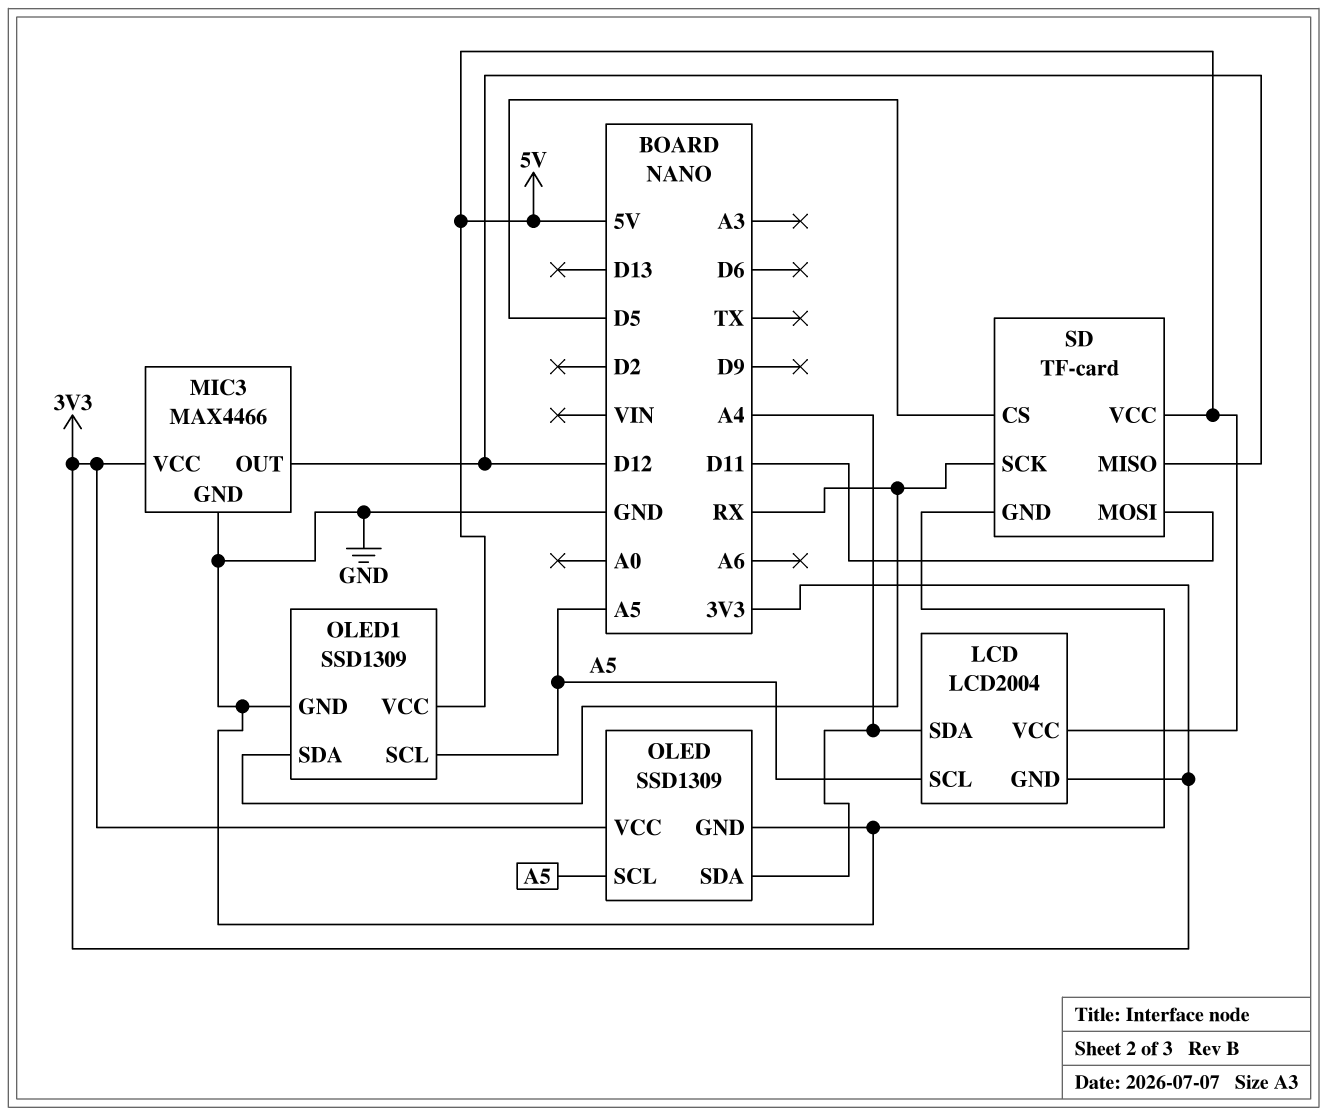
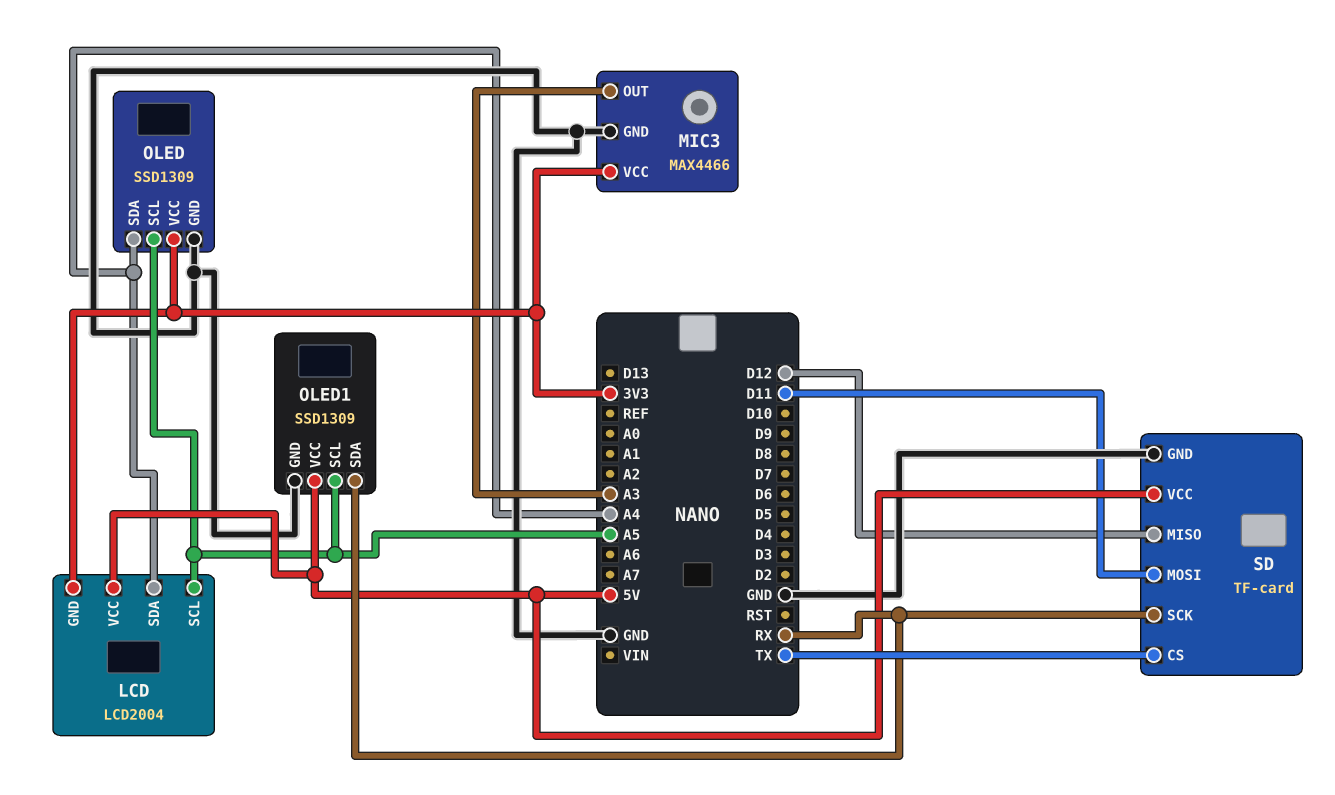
MIC3 pin OUT: D12 -> A3
SD pin CS: D5 -> TX

